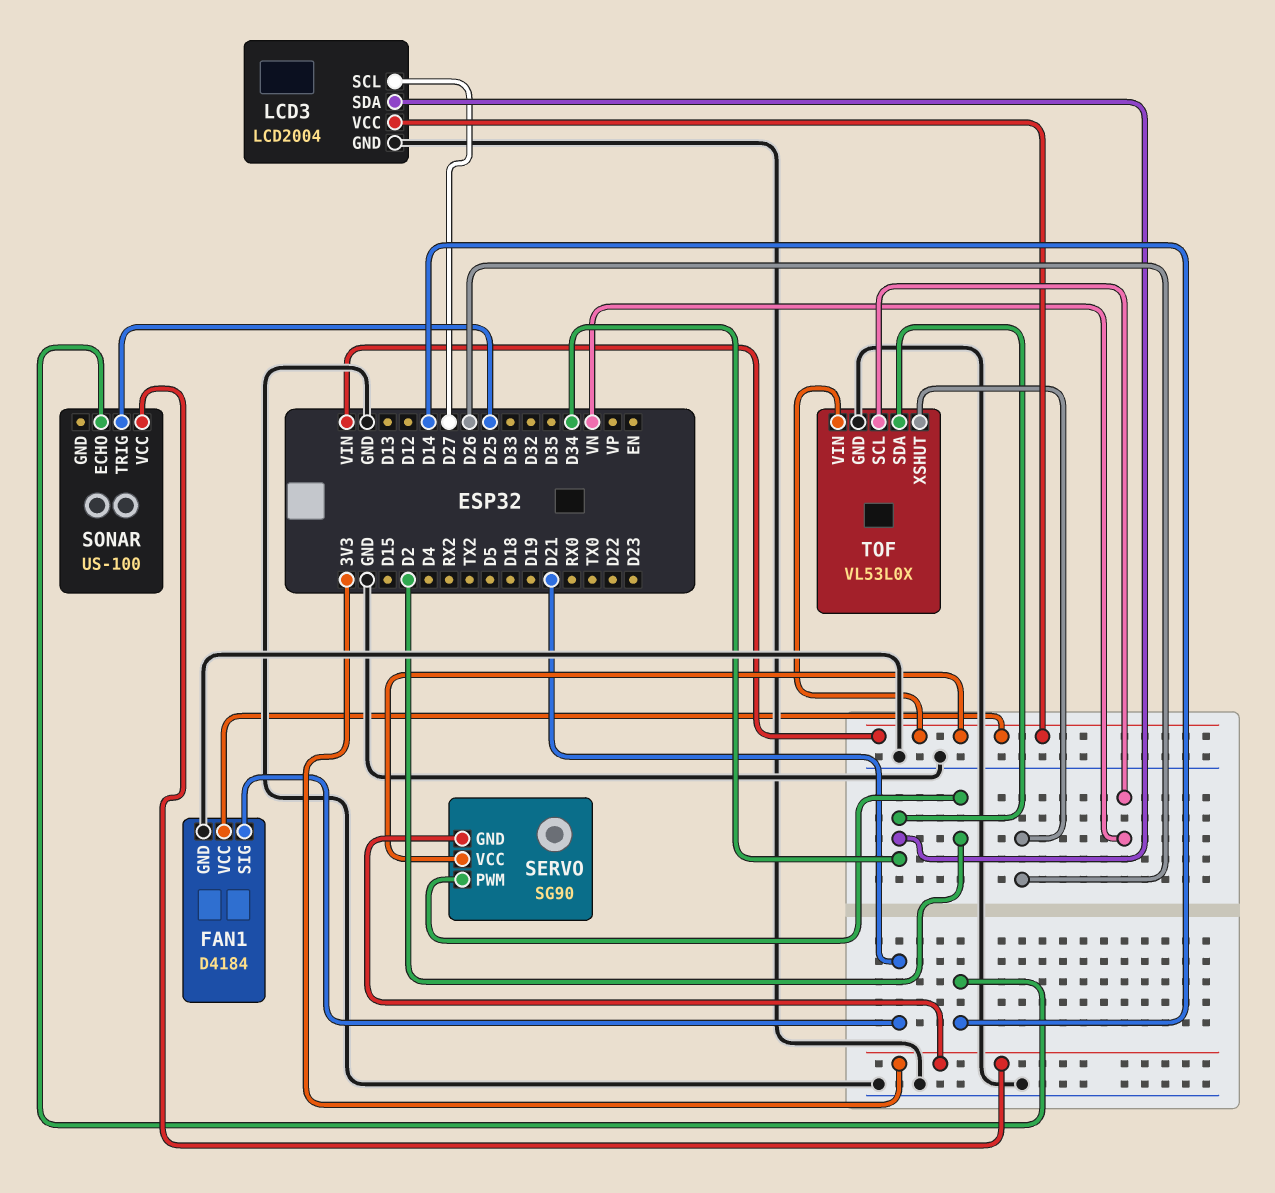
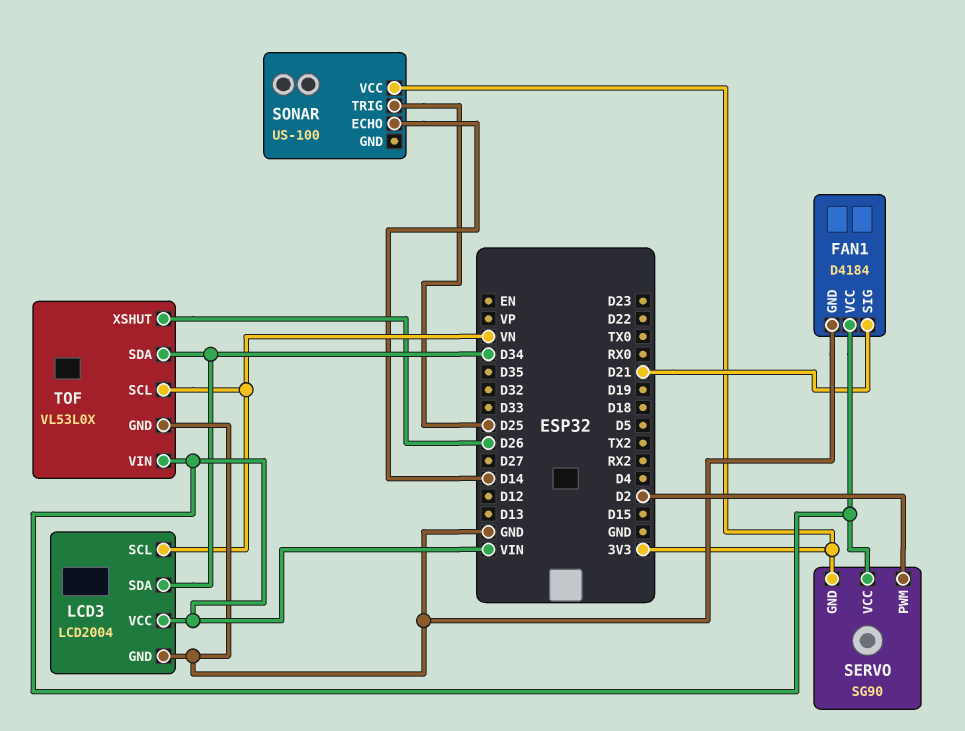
LCD3 pin SCL: D27 -> VN

